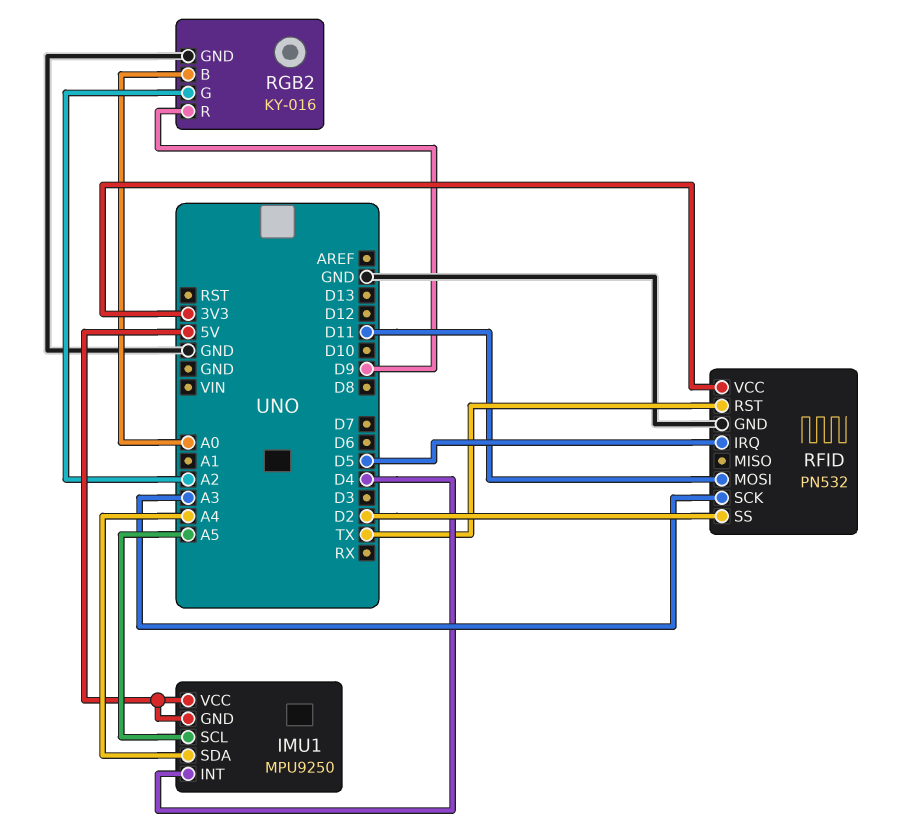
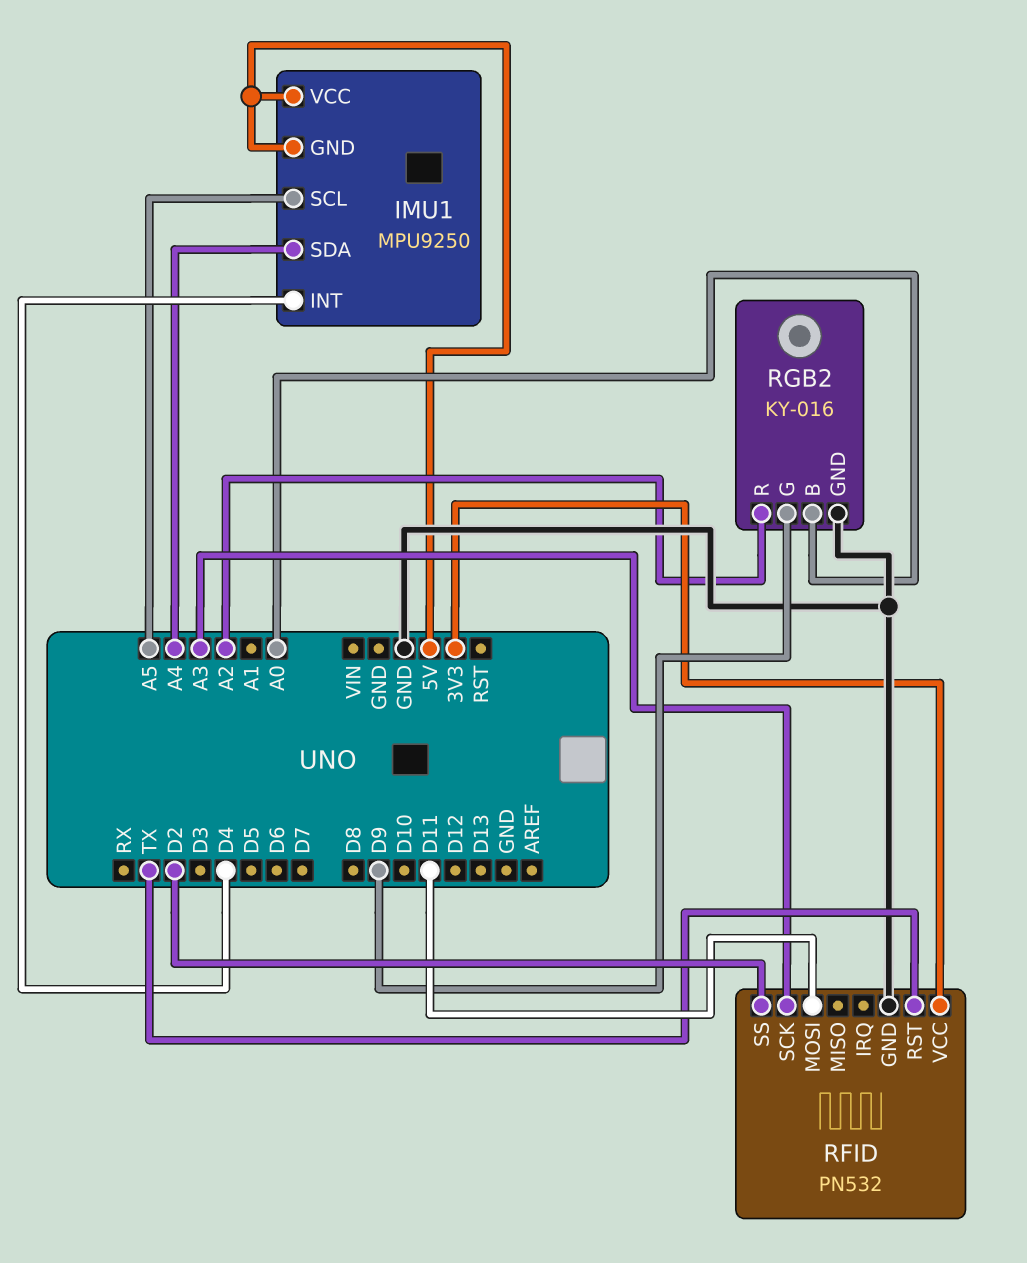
RFID pin IRQ: D5 -> none
RGB2 pin G: A2 -> D9
RGB2 pin R: D9 -> A2

